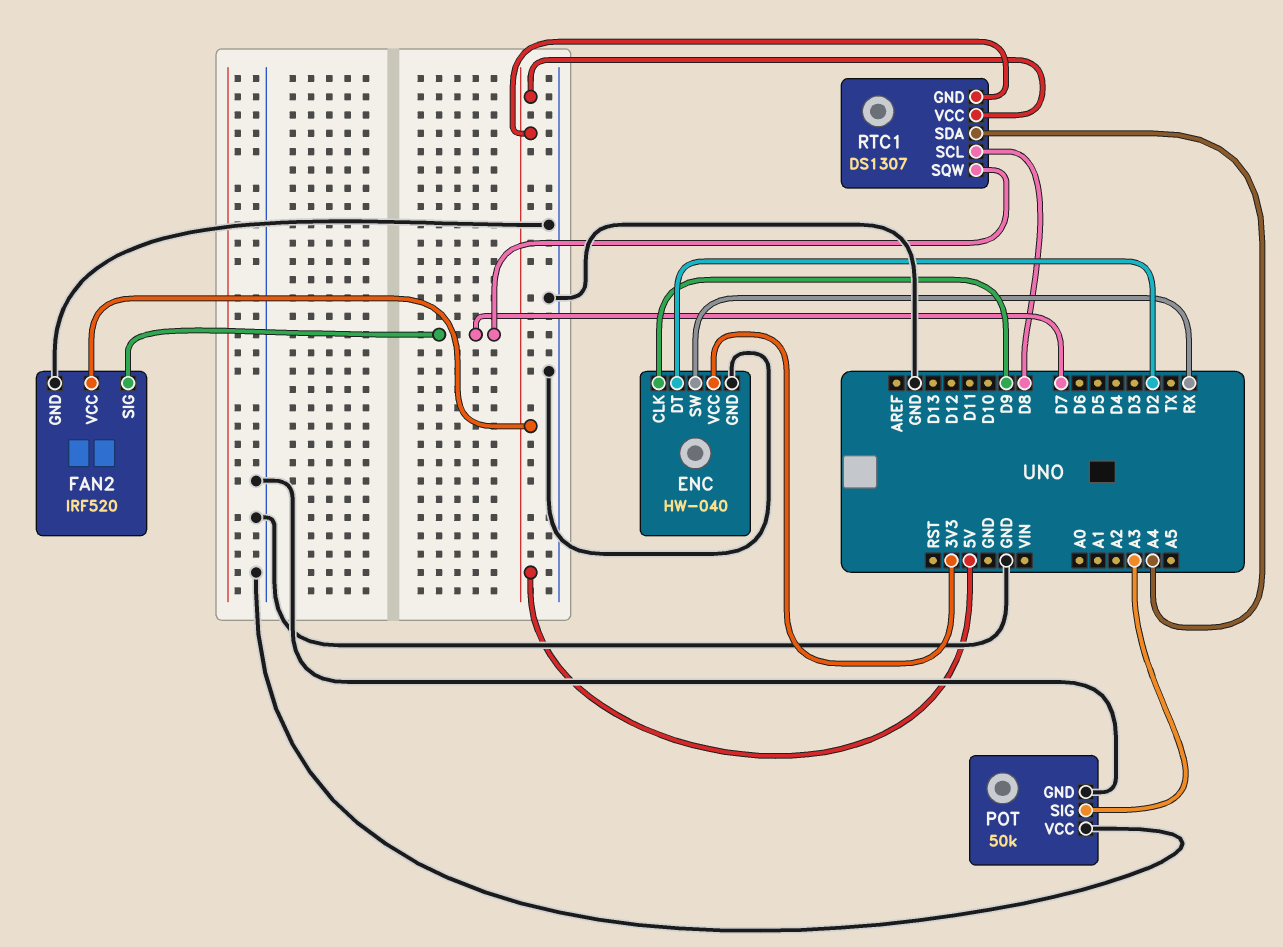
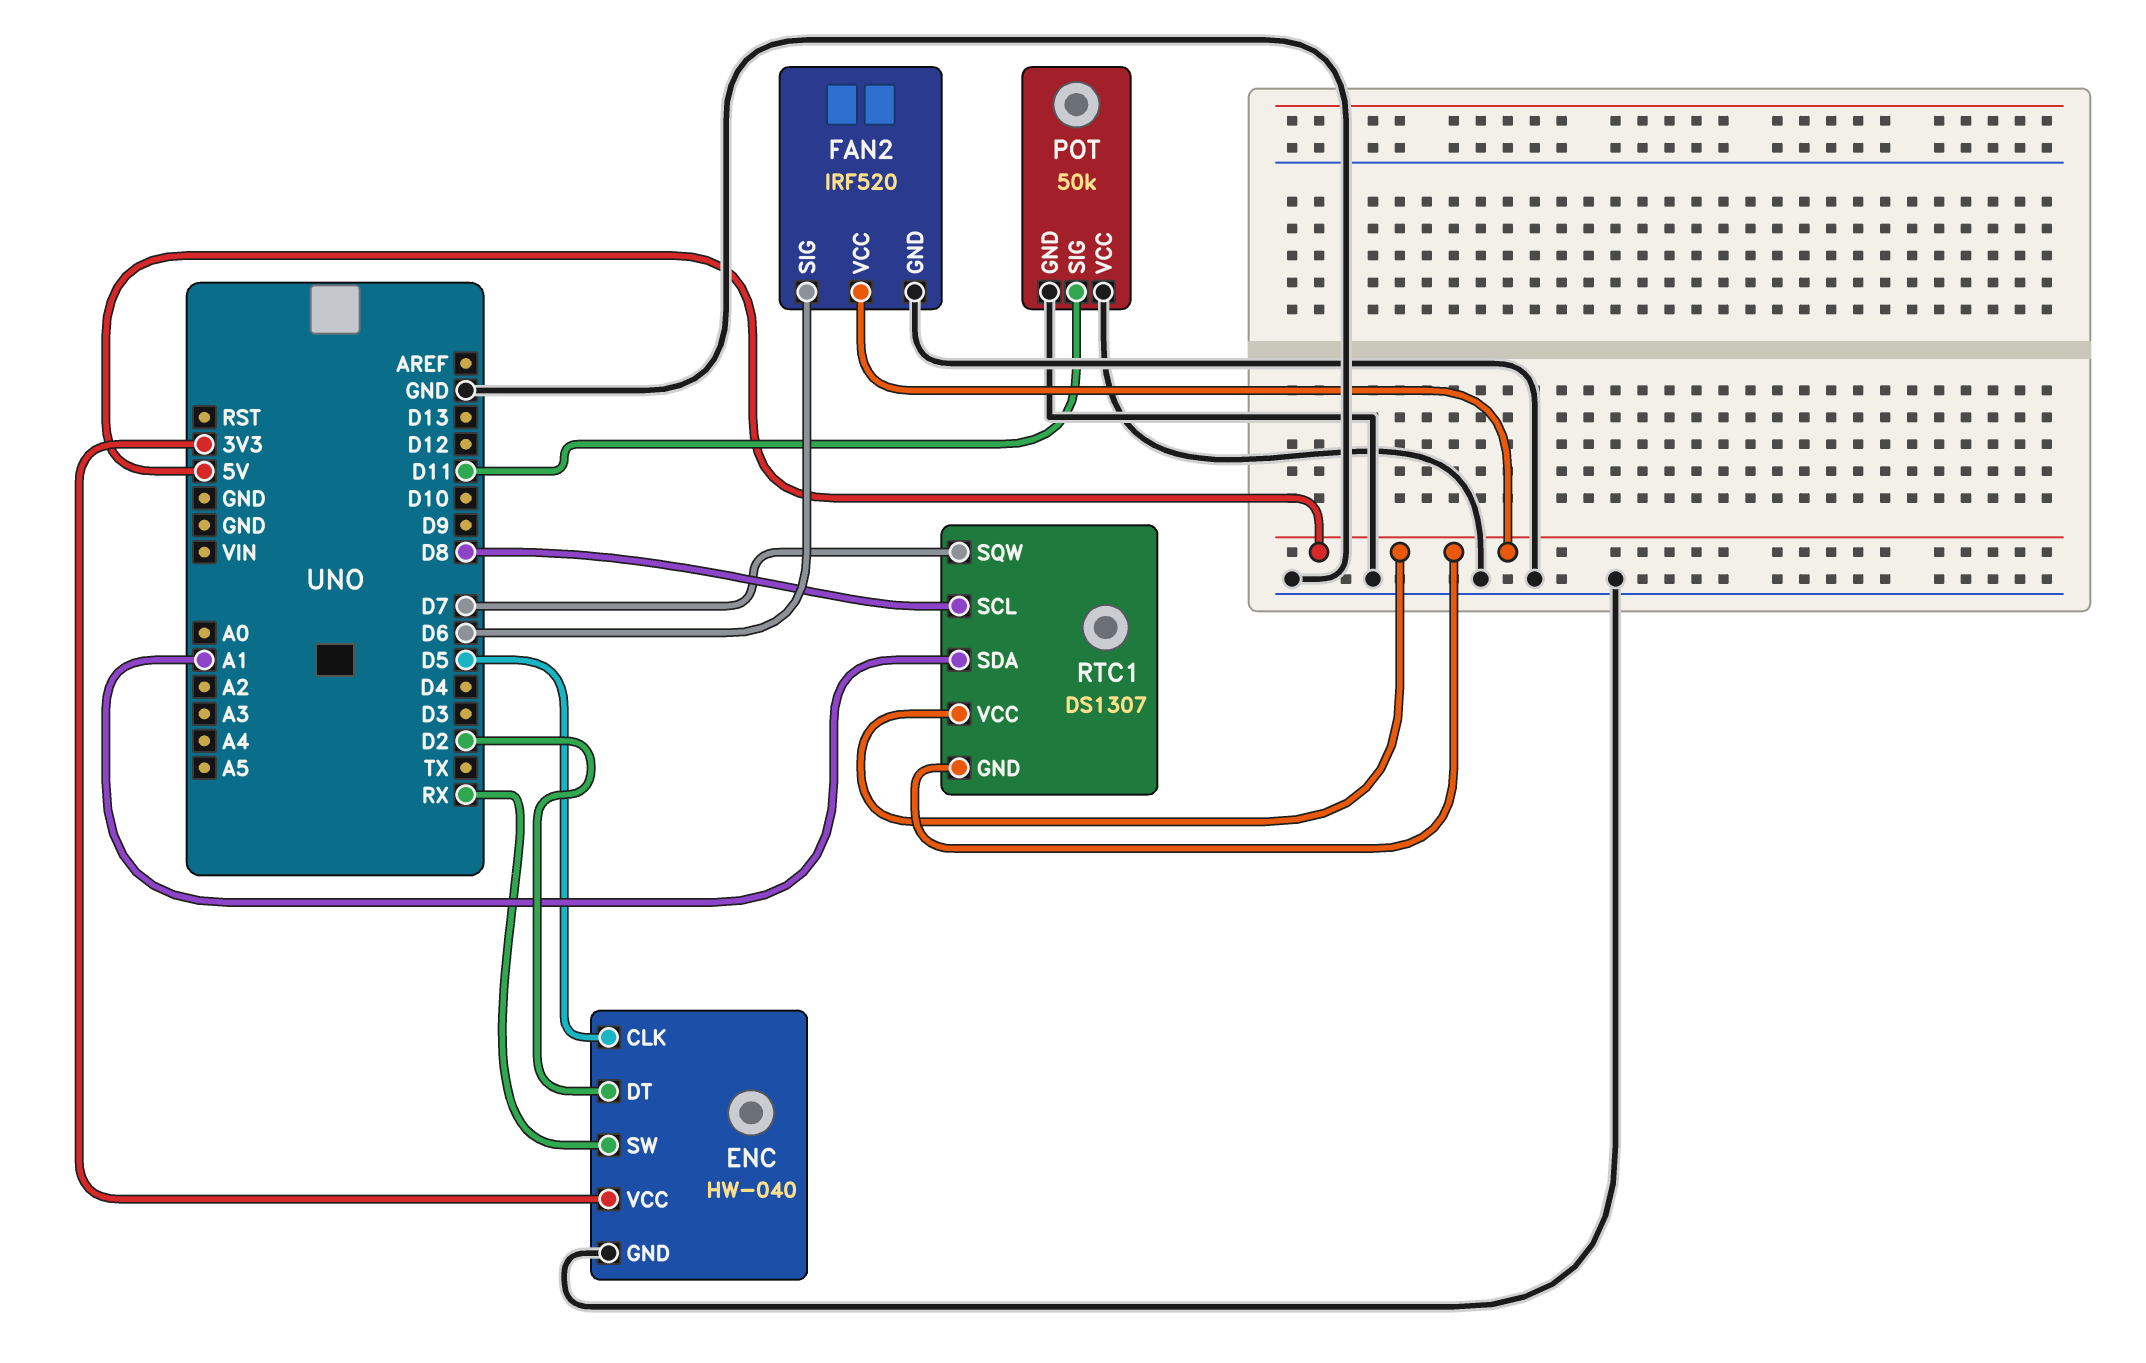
ENC pin CLK: D9 -> D5
FAN2 pin SIG: D7 -> D6
POT pin SIG: A3 -> D11
RTC1 pin SDA: A4 -> A1

